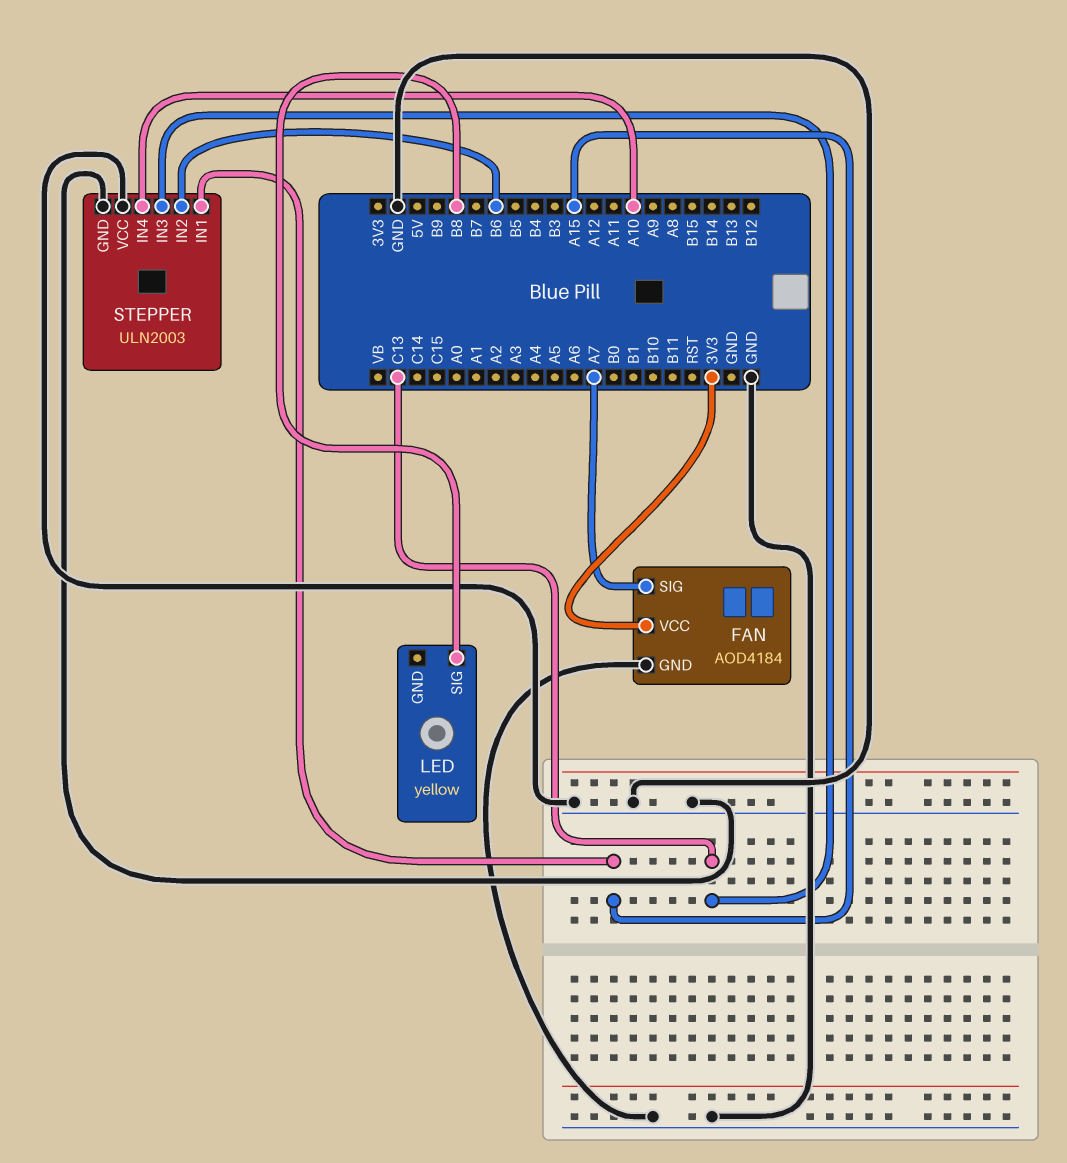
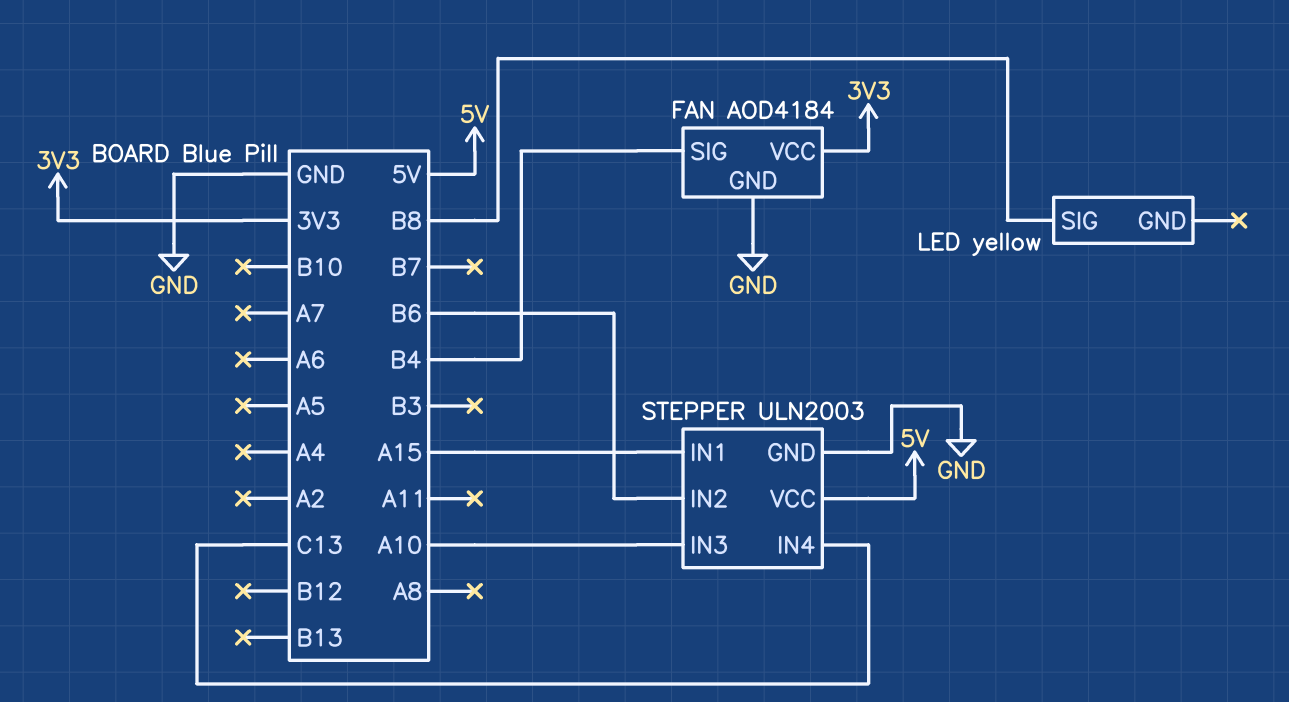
FAN pin SIG: A7 -> B4
STEPPER pin IN3: C13 -> A10
STEPPER pin IN4: A10 -> C13
STEPPER pin VCC: GND -> 5V

